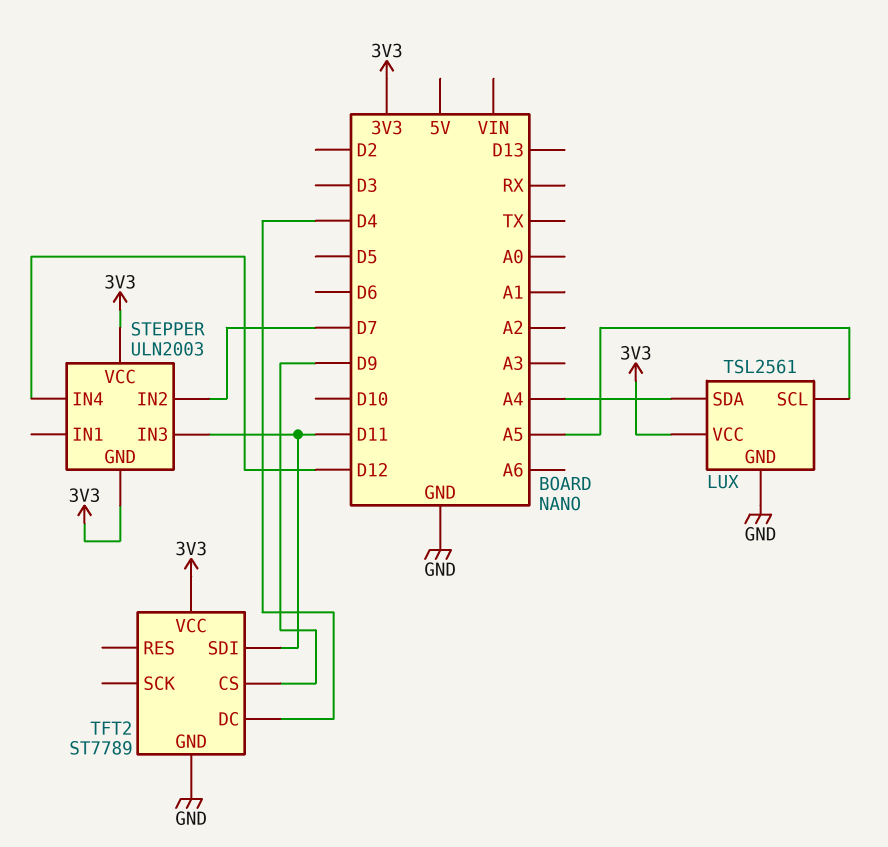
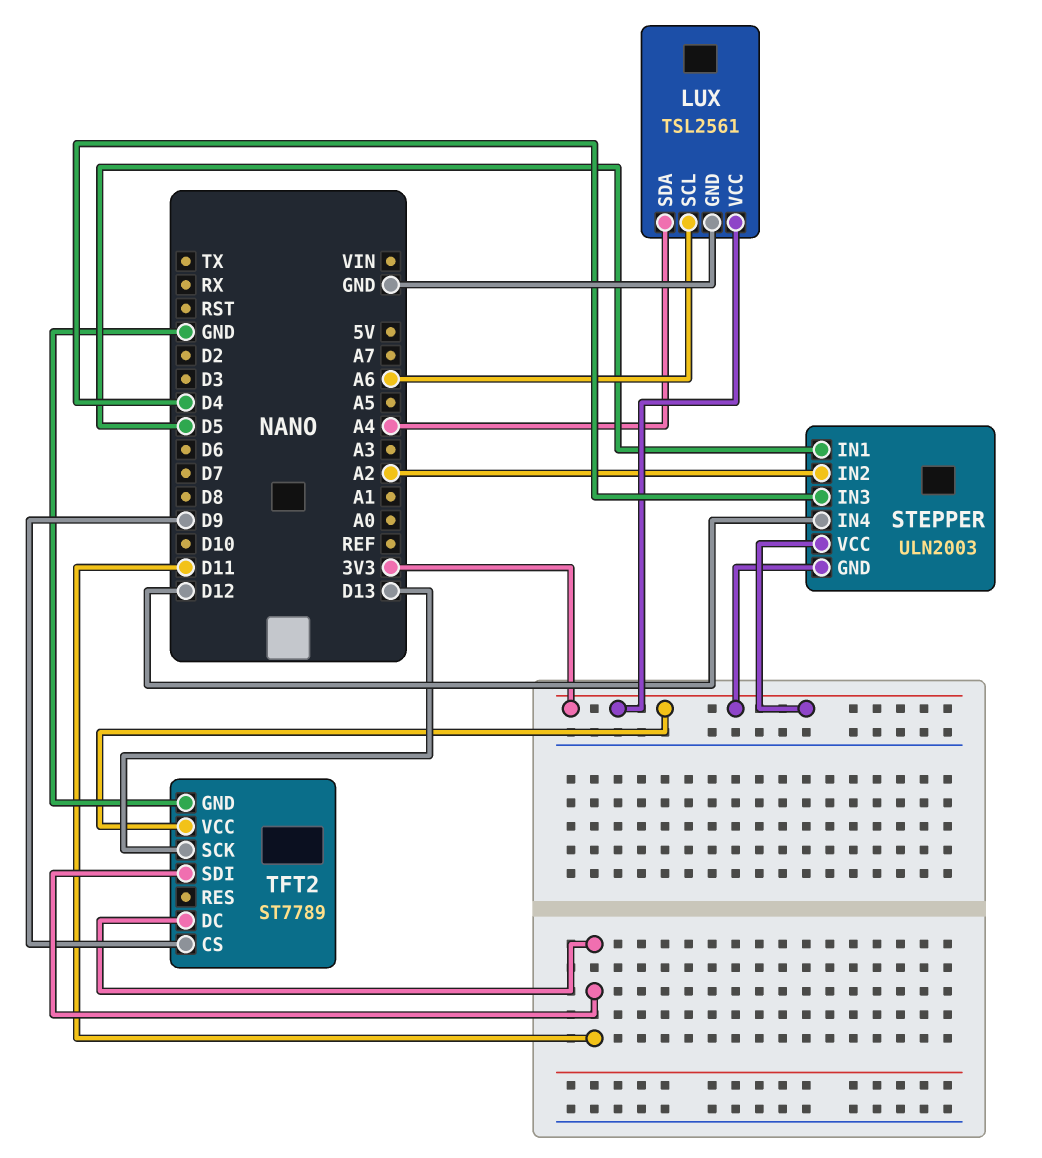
LUX pin SCL: A5 -> A6
STEPPER pin IN1: none -> D5
STEPPER pin IN2: D7 -> A2
STEPPER pin IN3: D11 -> D4
TFT2 pin DC: D4 -> D11
TFT2 pin SCK: none -> D13

